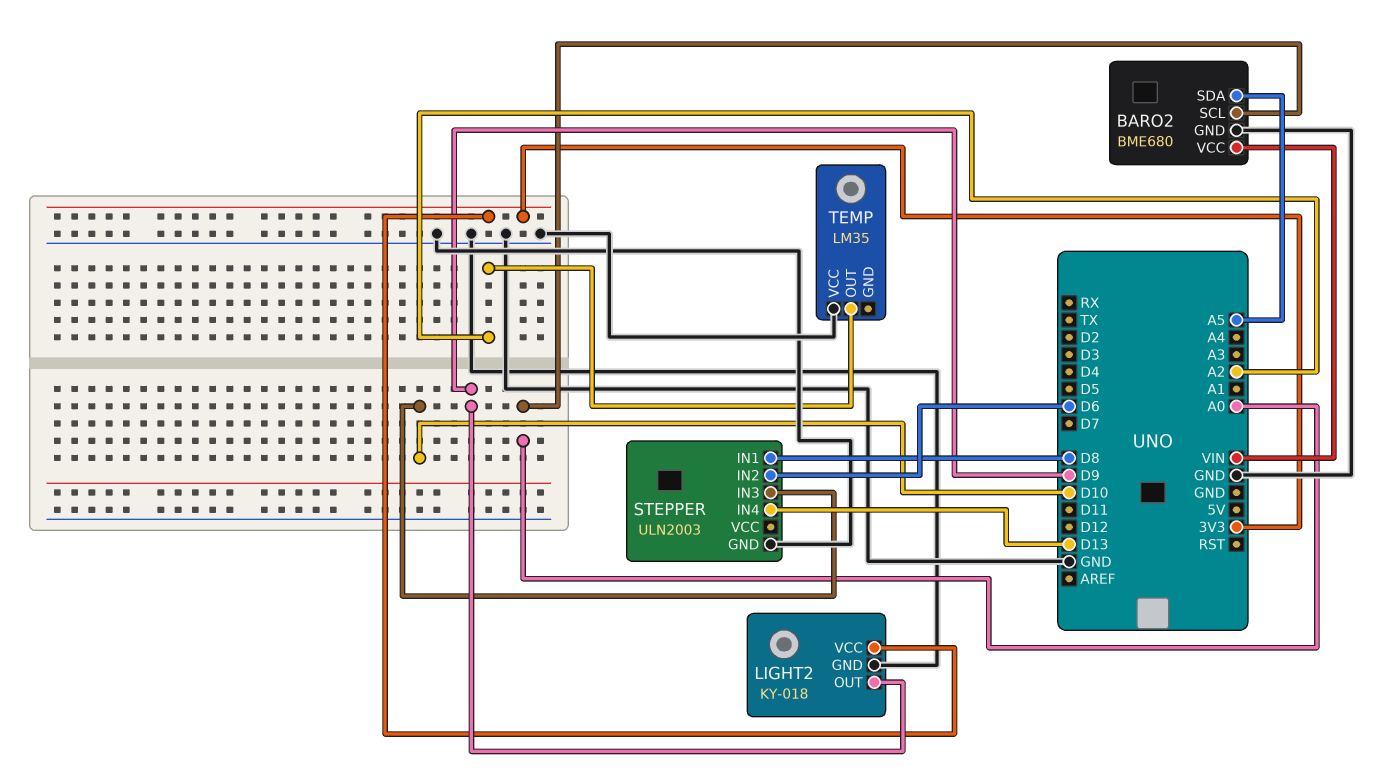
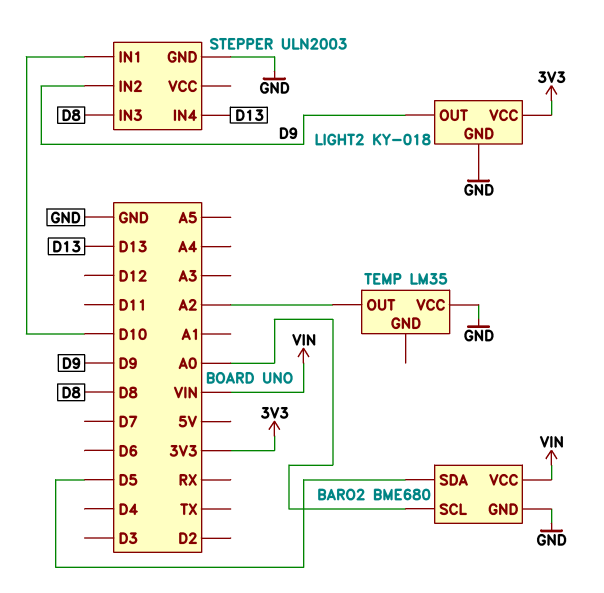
BARO2 pin SDA: A5 -> D5
STEPPER pin IN1: D8 -> D10
STEPPER pin IN2: D6 -> D9
STEPPER pin IN3: D10 -> D8

